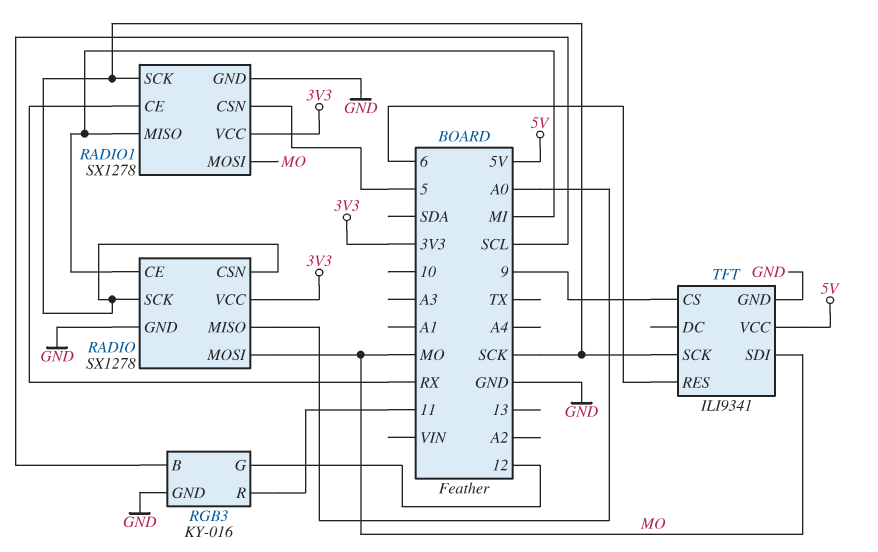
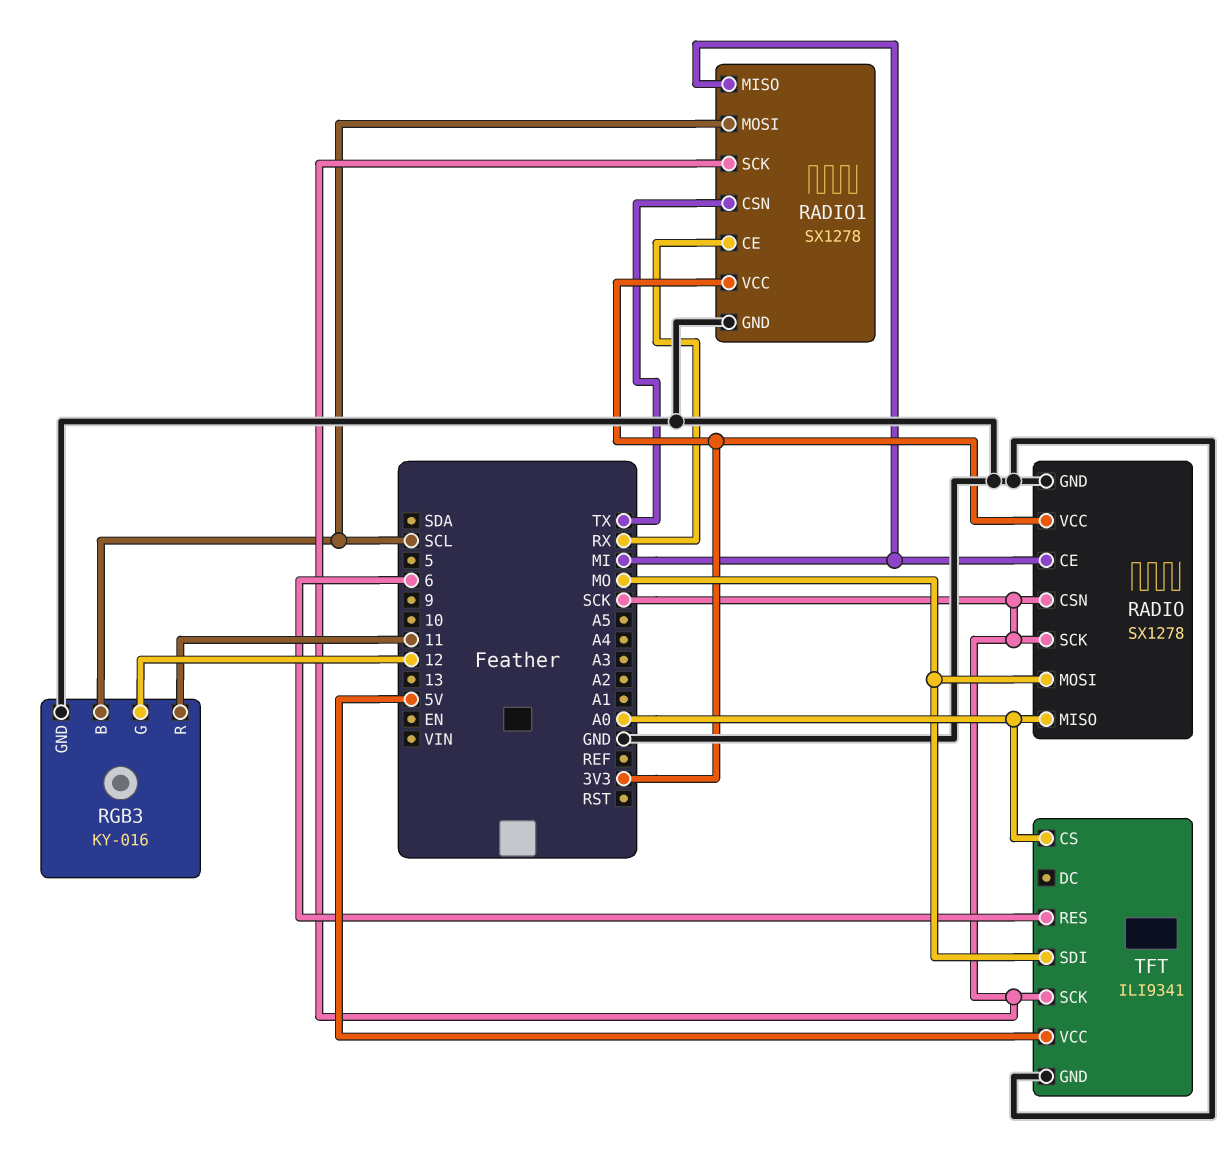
RADIO1 pin CSN: 5 -> TX
RADIO1 pin MOSI: MO -> SCL
TFT pin CS: 9 -> A0

